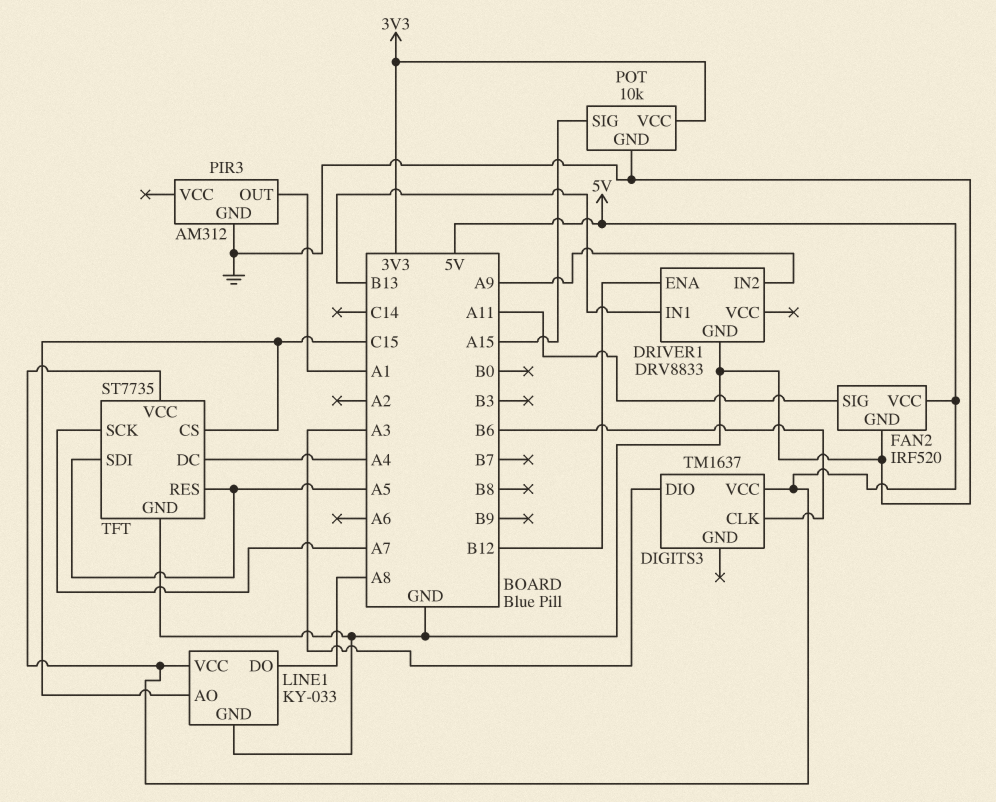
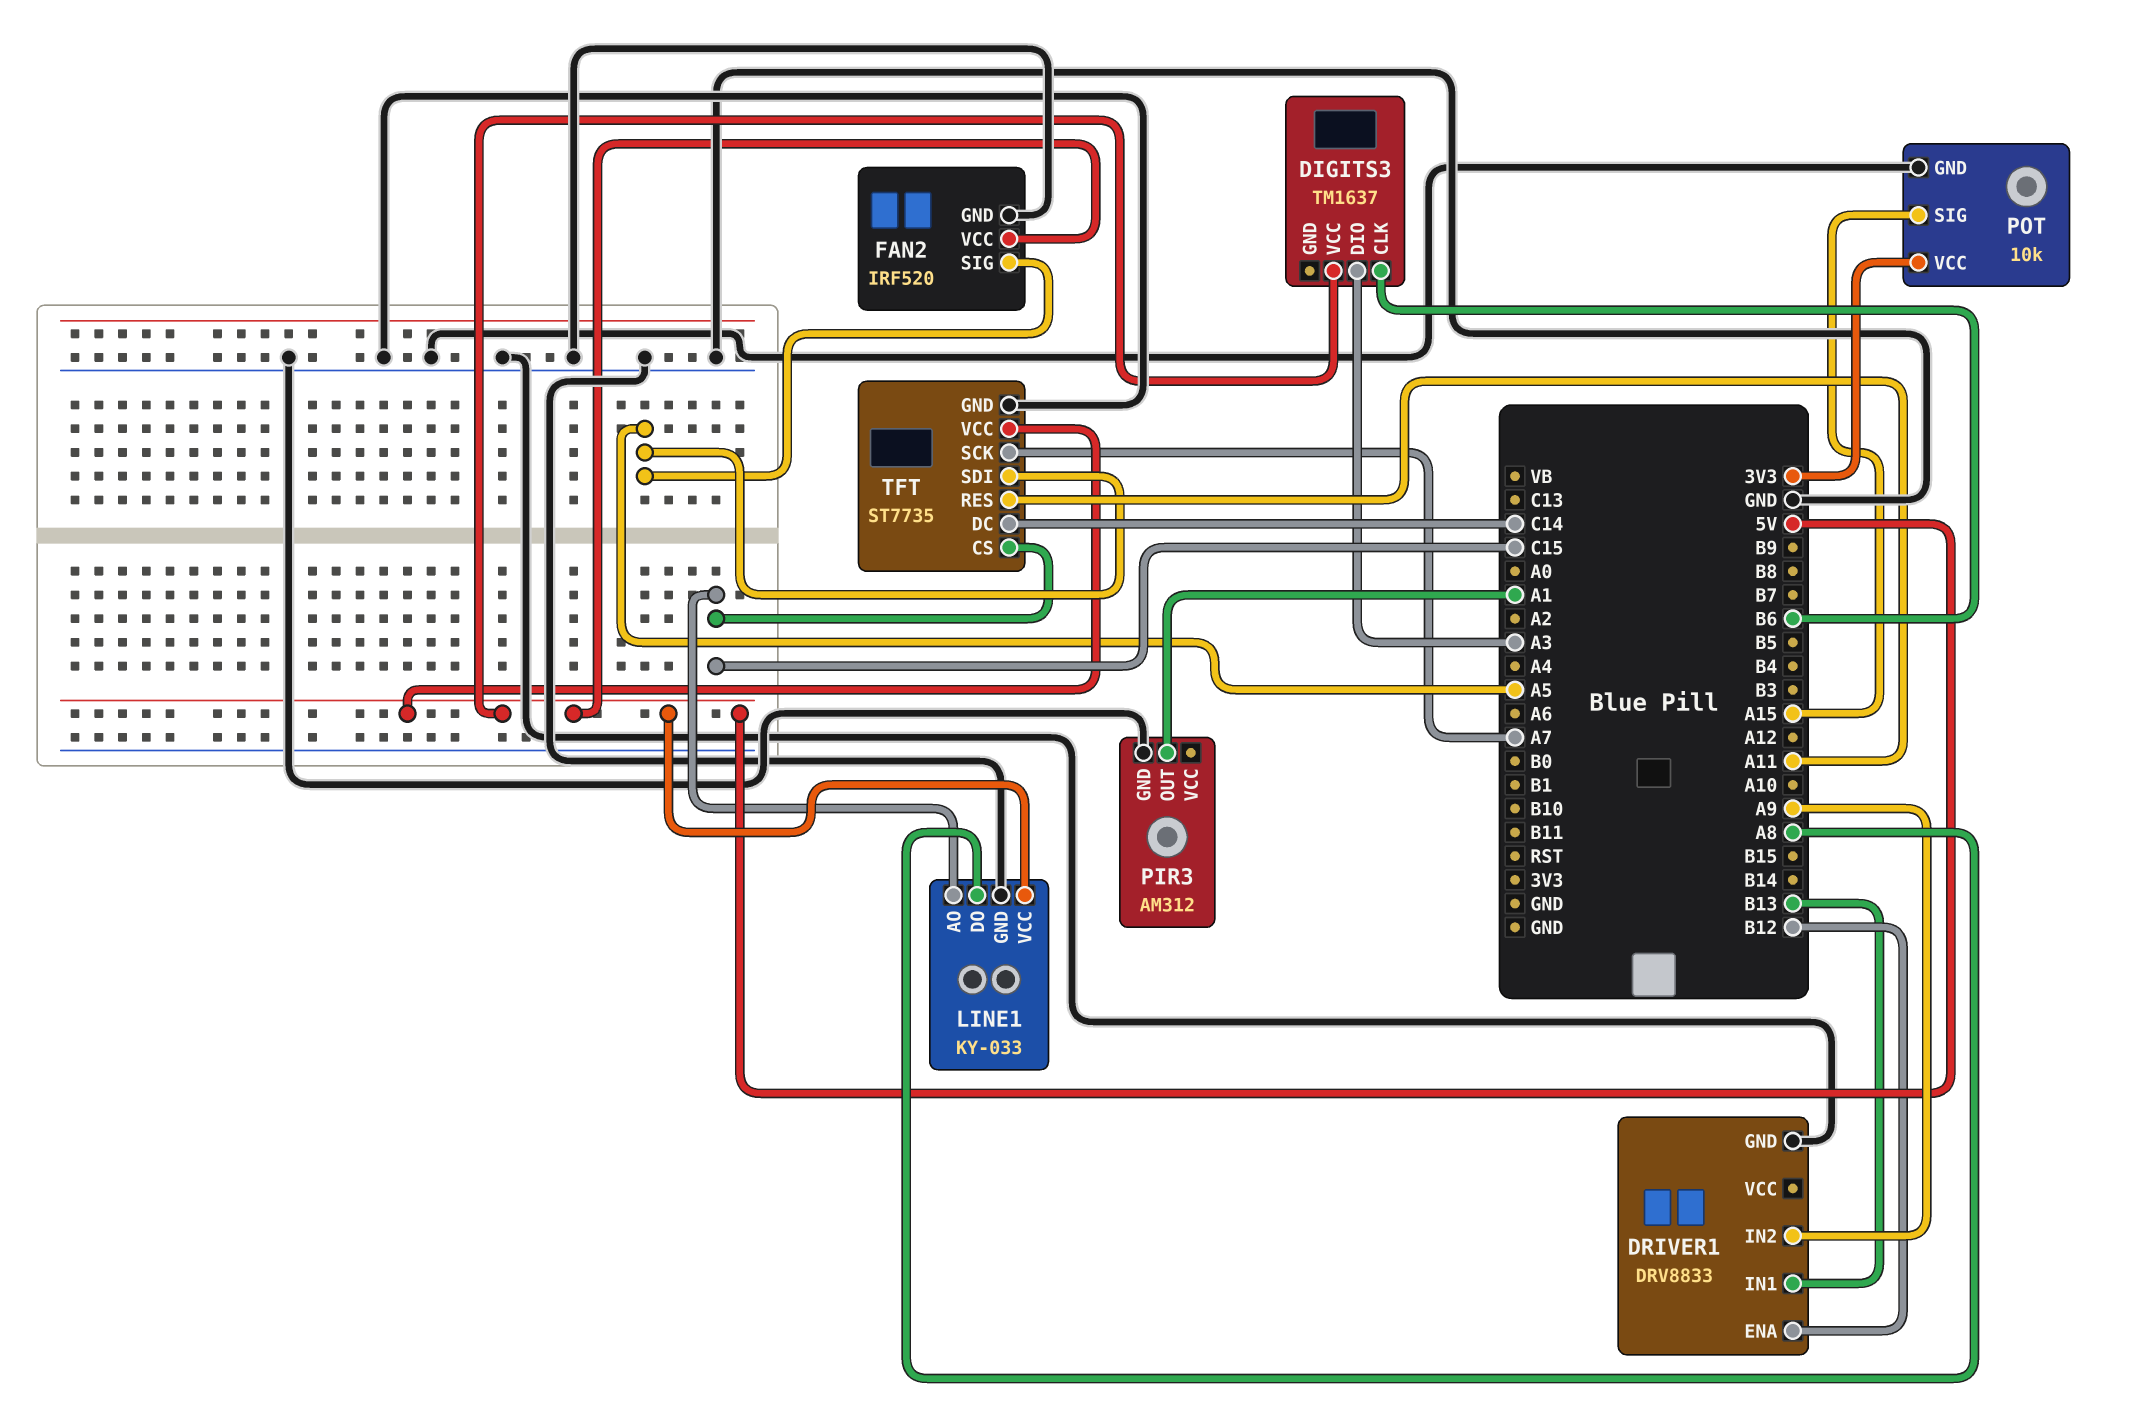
FAN2 pin SIG: A11 -> A5
TFT pin DC: A4 -> C14
TFT pin RES: A5 -> A11

